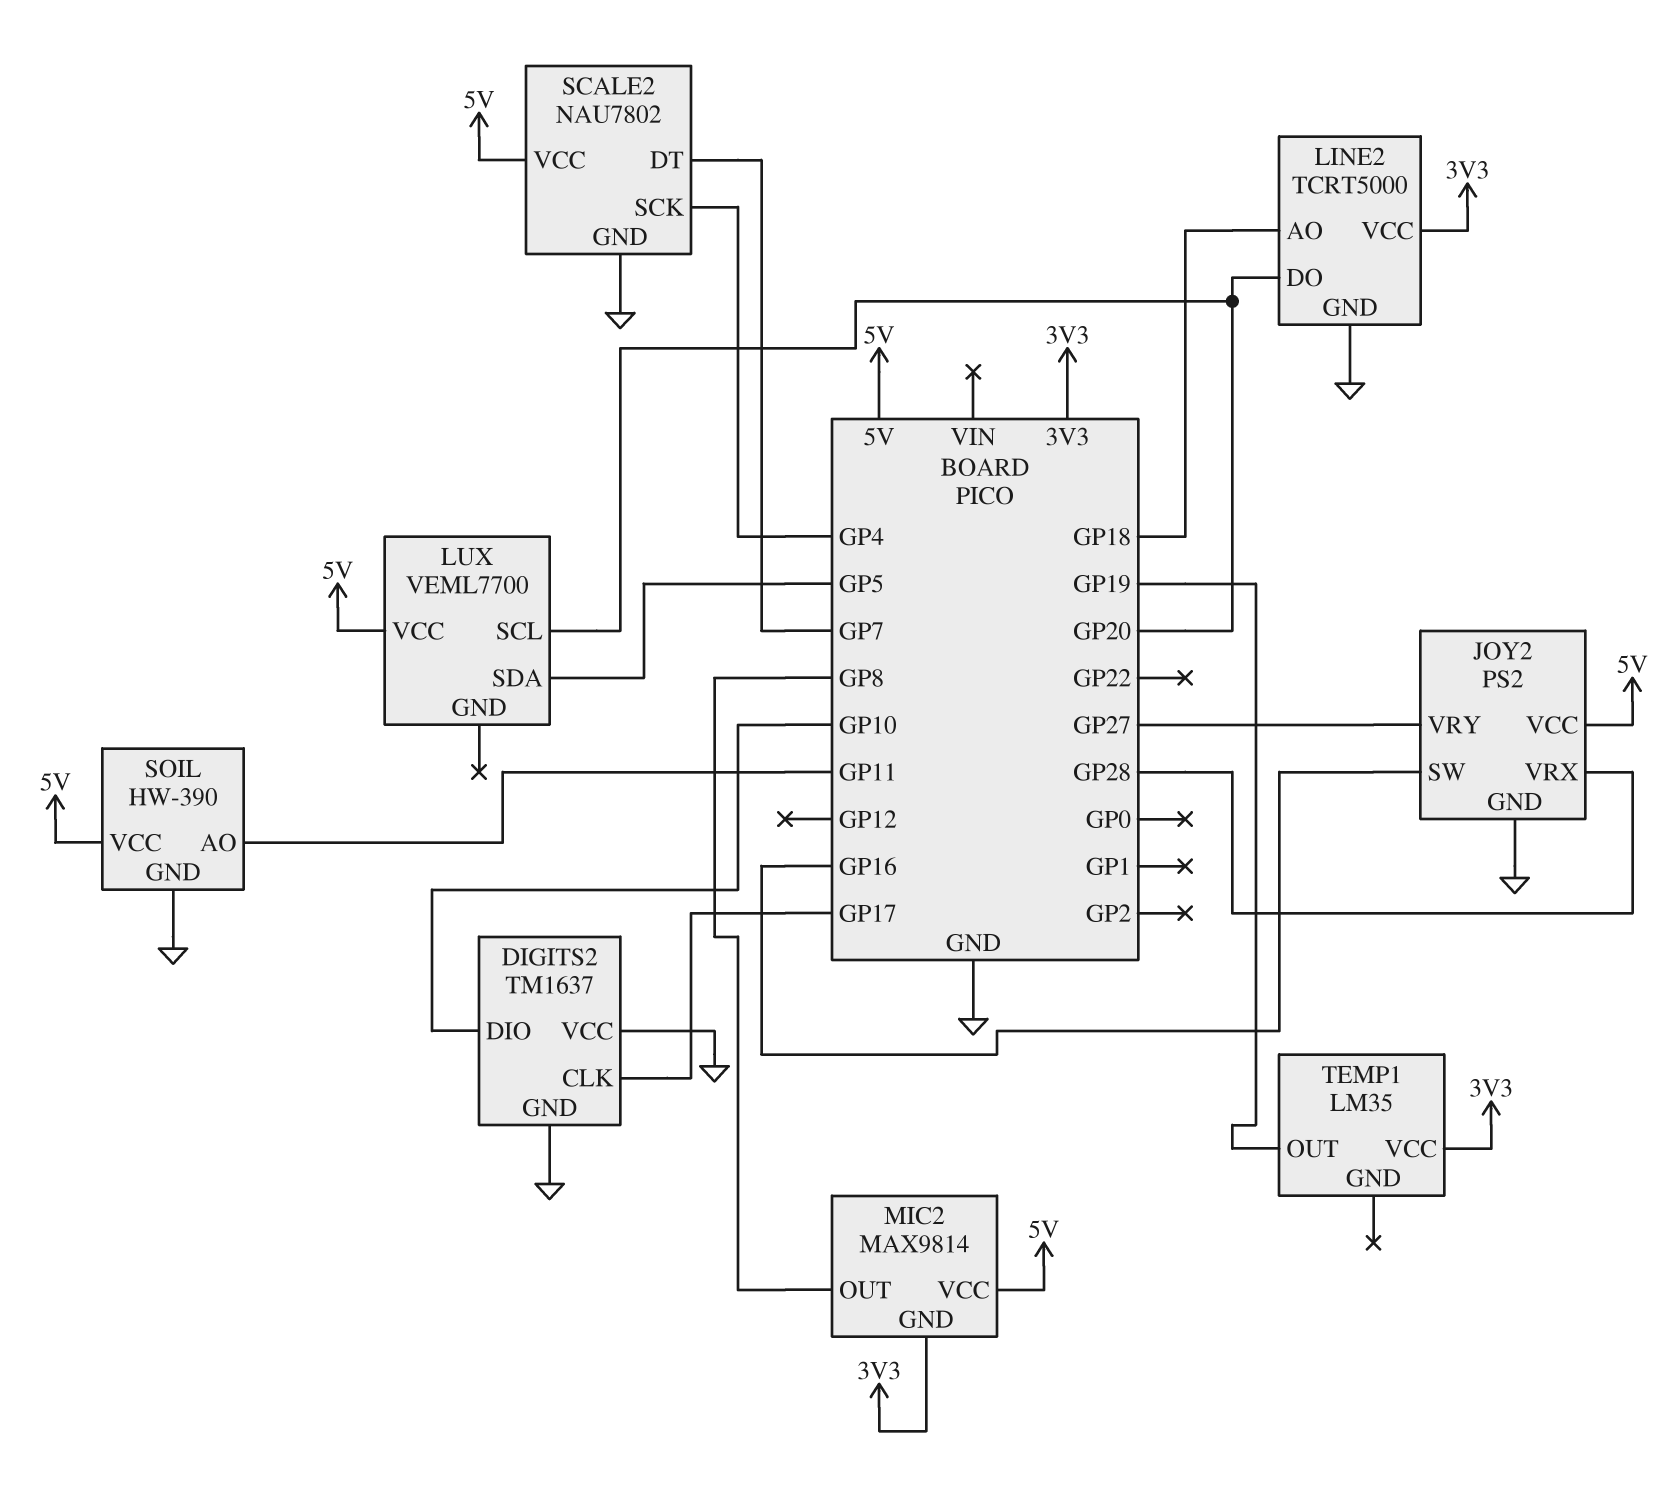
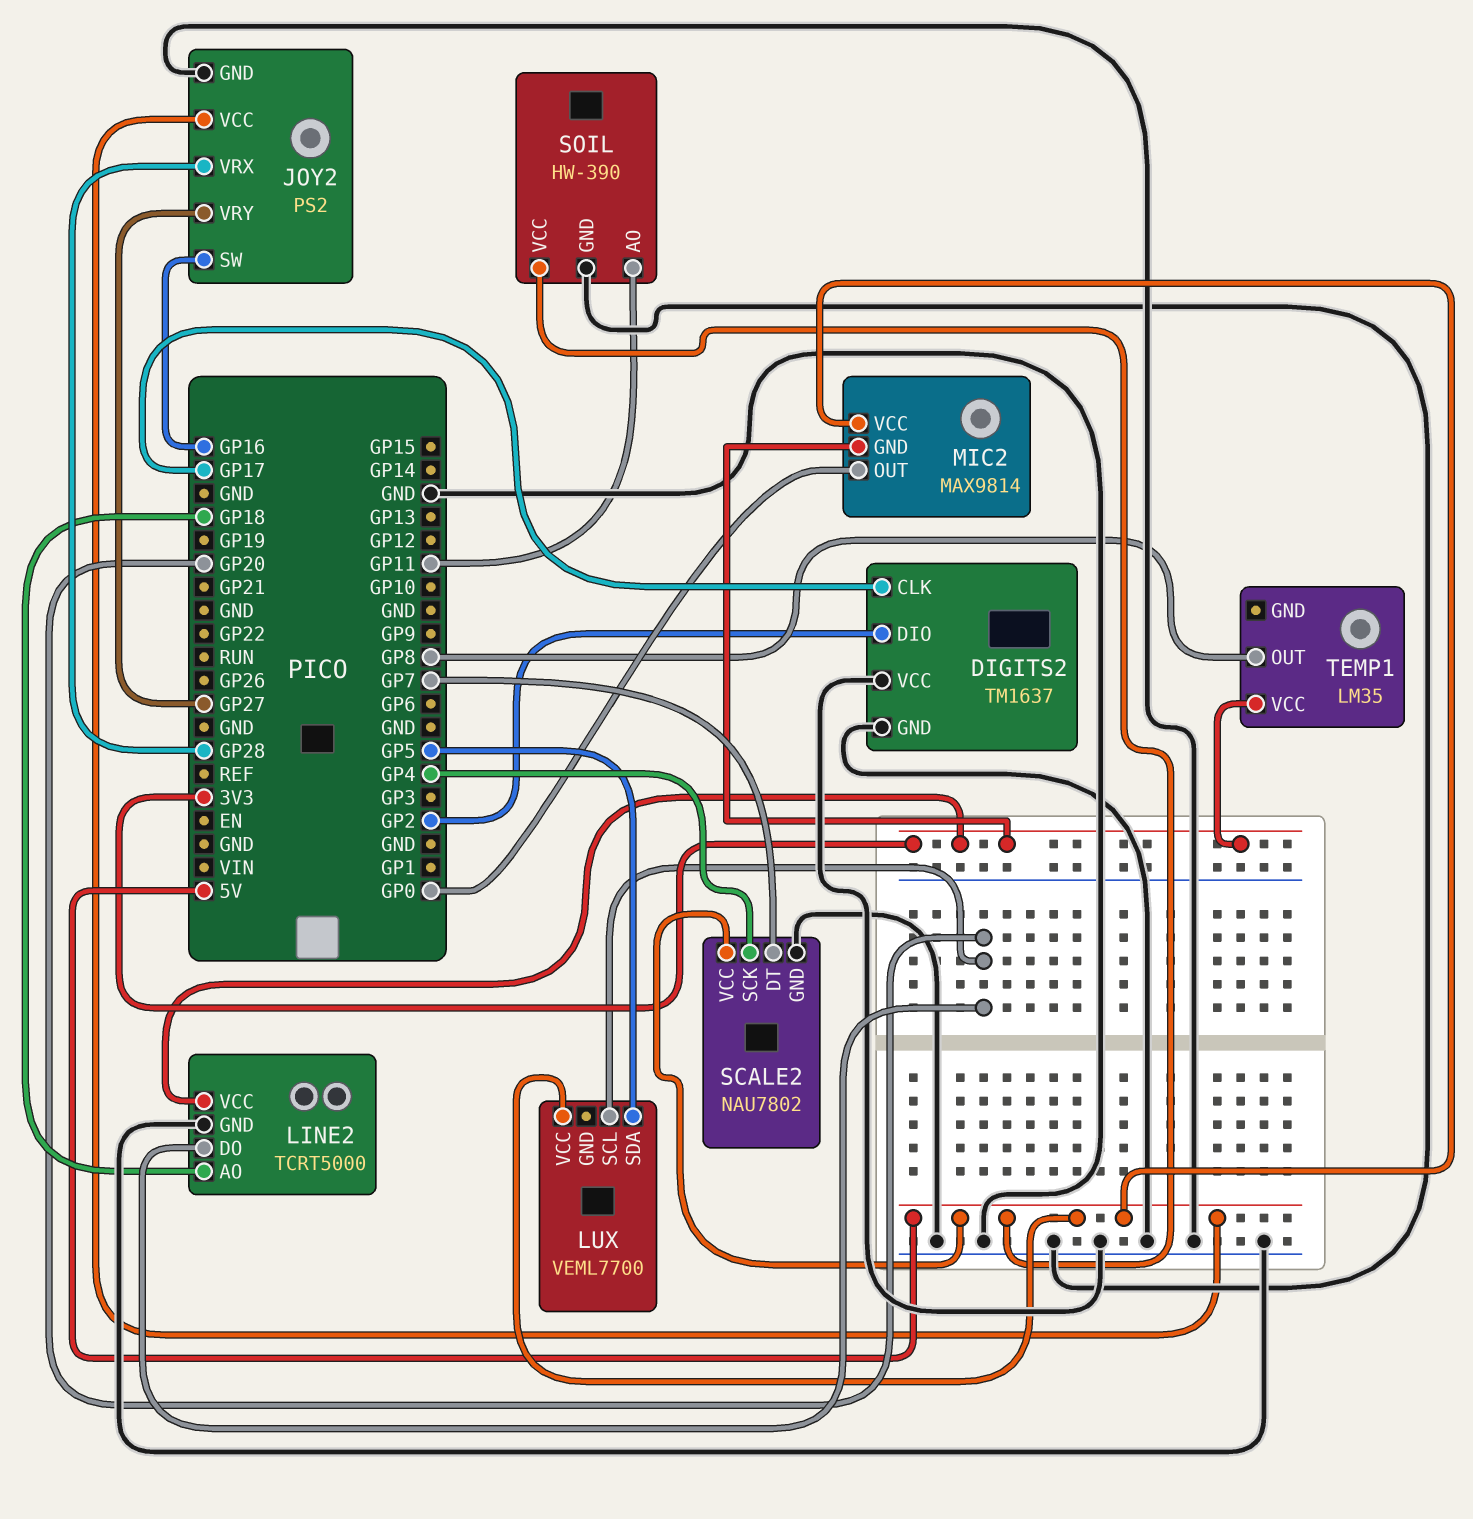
DIGITS2 pin DIO: GP10 -> GP2
MIC2 pin OUT: GP8 -> GP0
TEMP1 pin OUT: GP19 -> GP8

